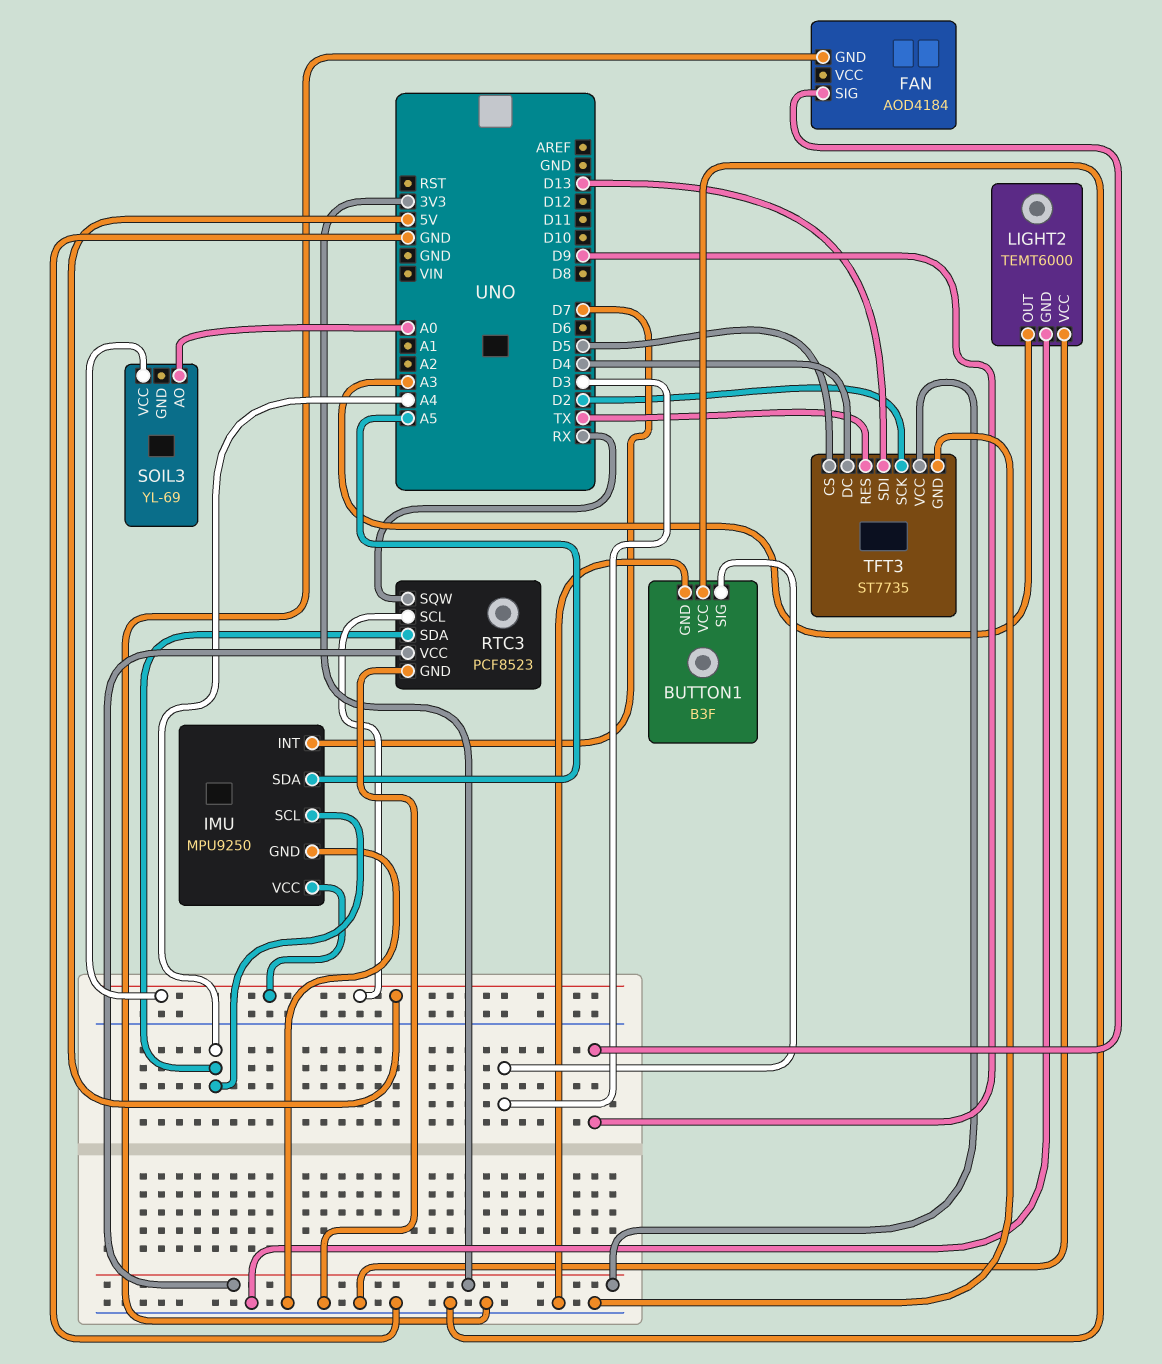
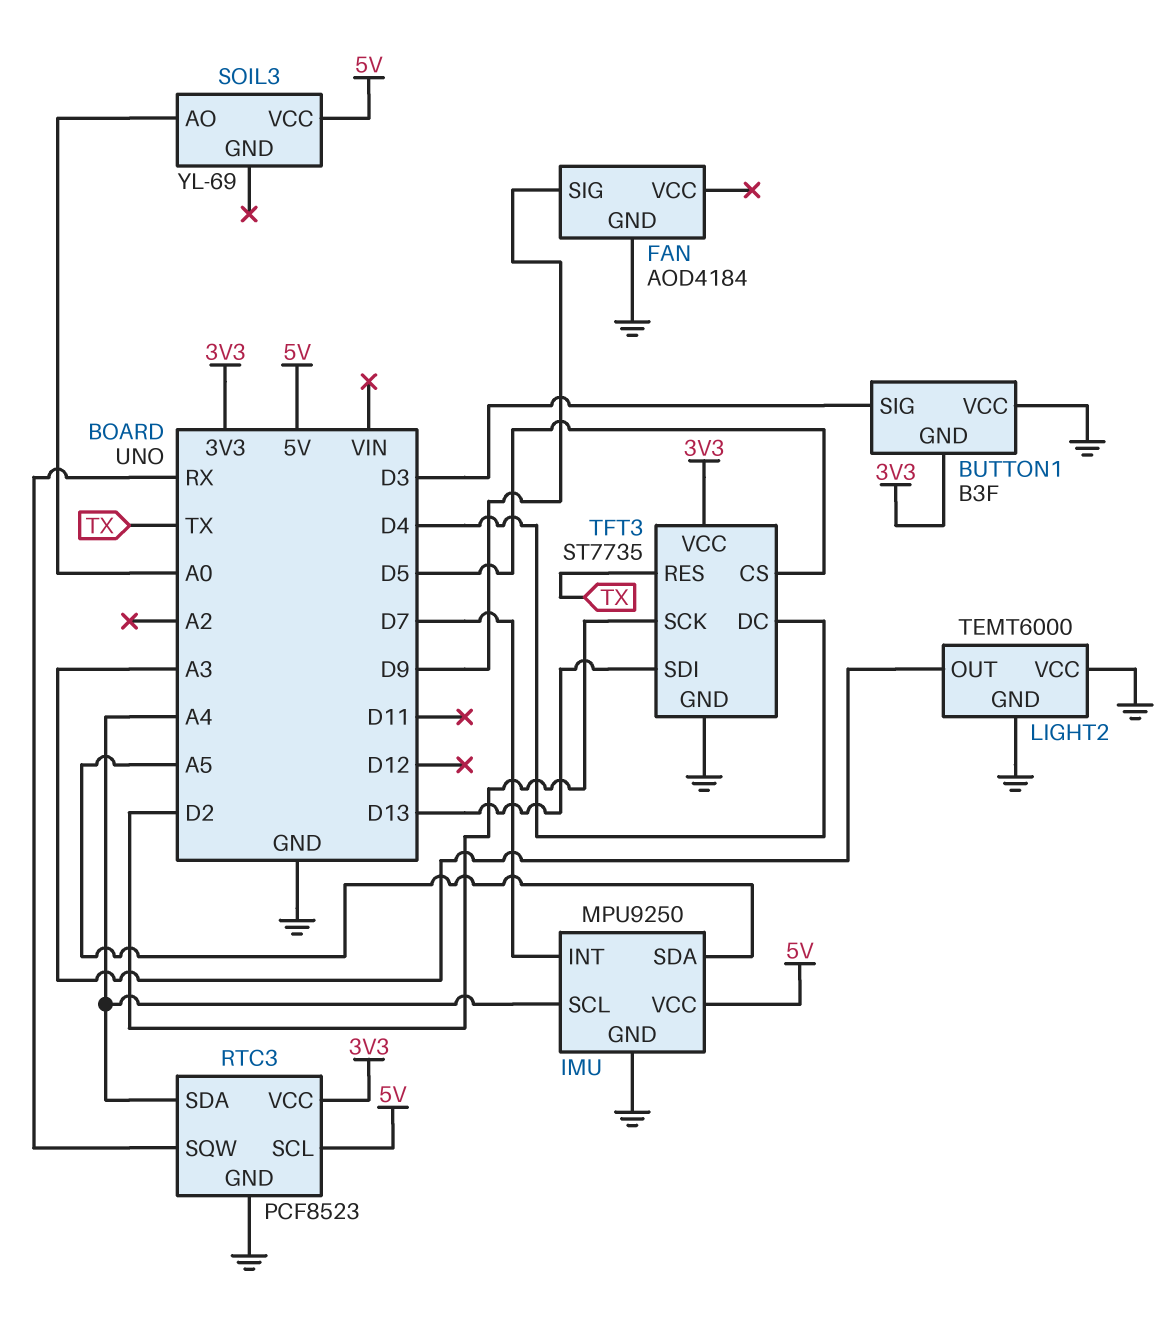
BUTTON1 pin GND: GND -> 3V3

